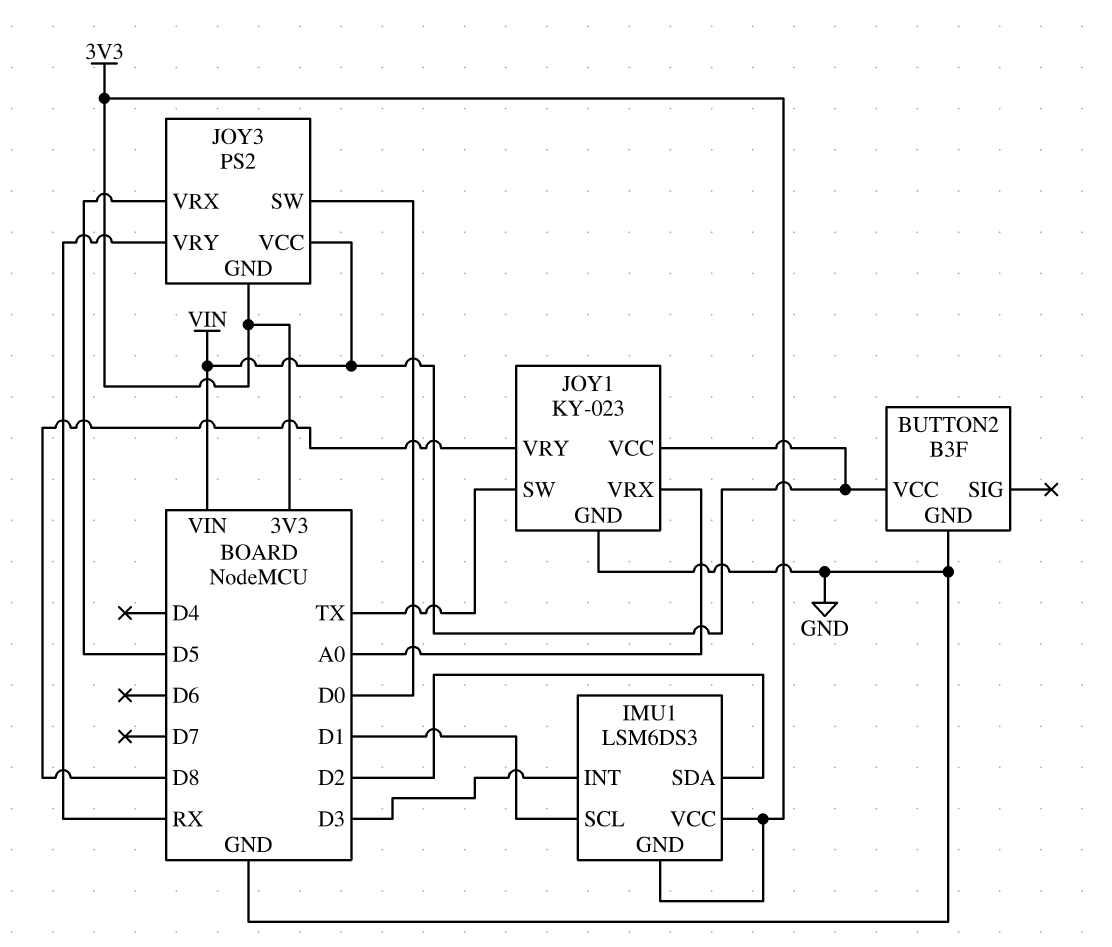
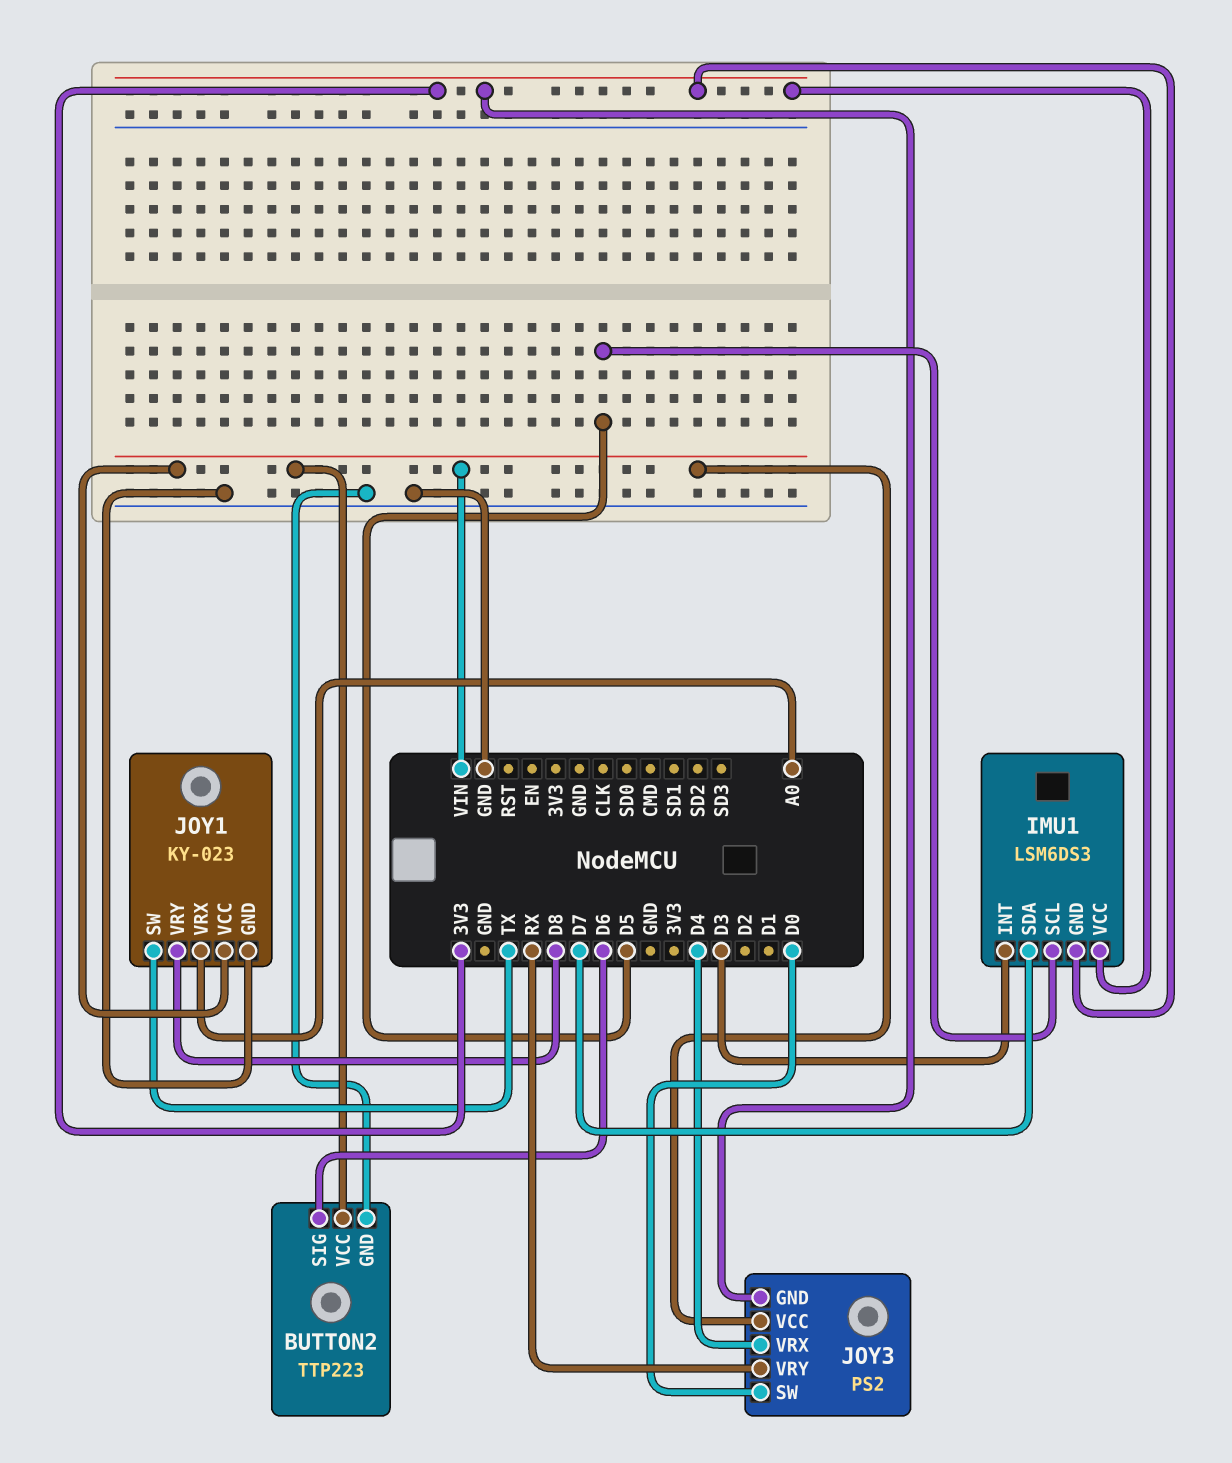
BUTTON2: B3F -> TTP223
BUTTON2 pin SIG: none -> D6
IMU1 pin SCL: D1 -> D5
IMU1 pin SDA: D2 -> D7
JOY3 pin VRX: D5 -> D4

